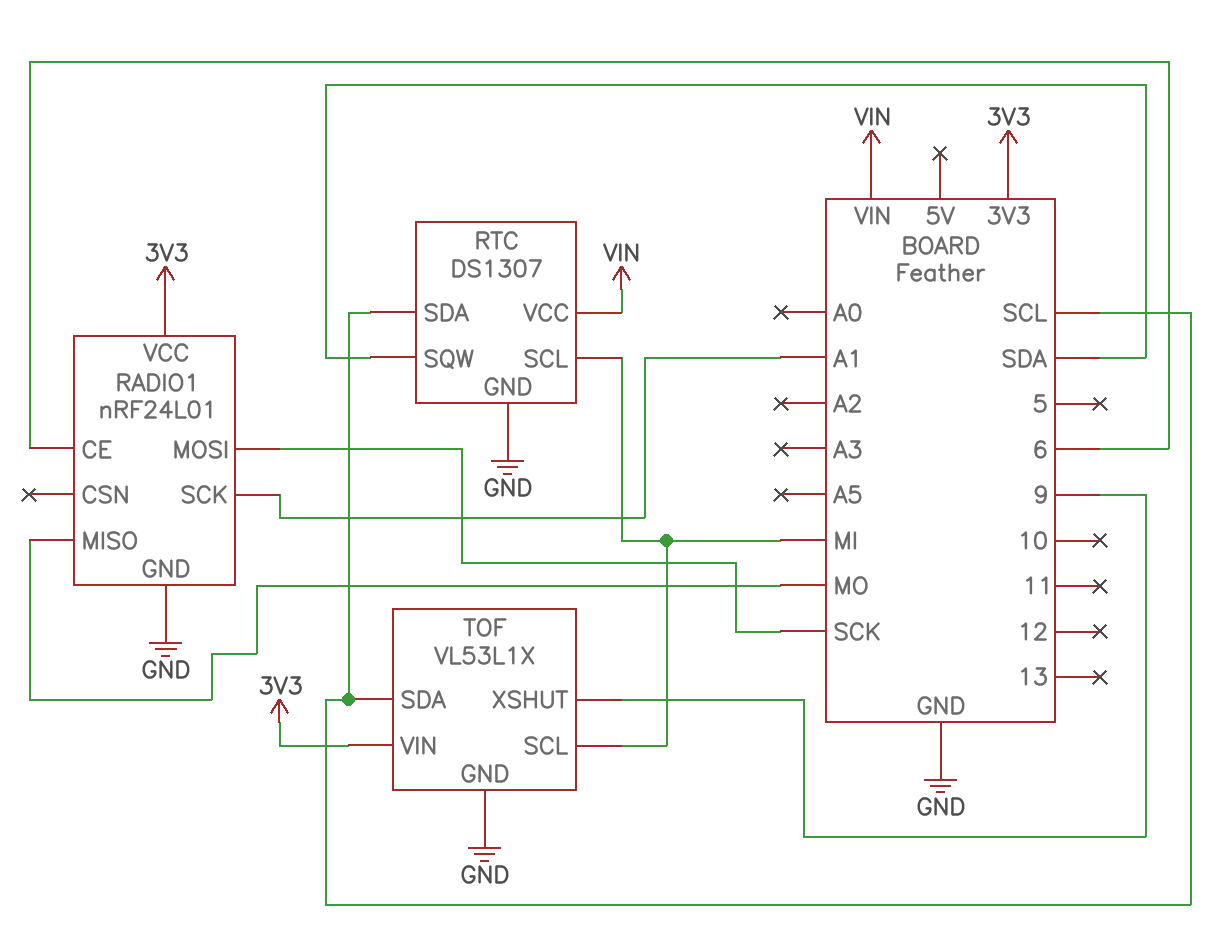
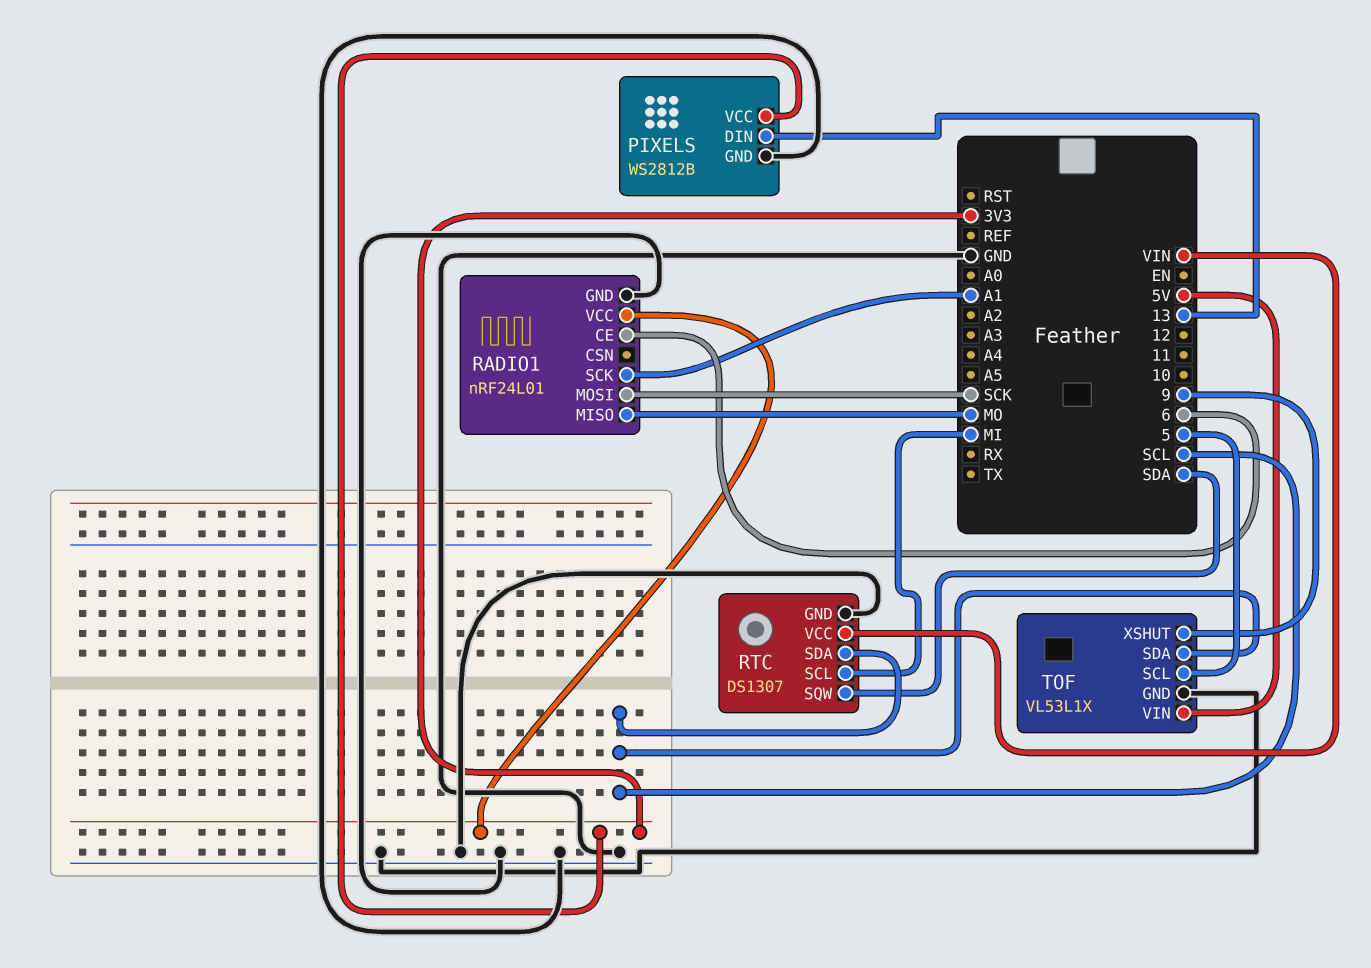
PIXELS: none -> WS2812B
PIXELS pin DIN: none -> 13
PIXELS pin GND: none -> GND
PIXELS pin VCC: none -> 3V3
TOF pin SCL: MI -> 5
TOF pin VIN: 3V3 -> 5V

